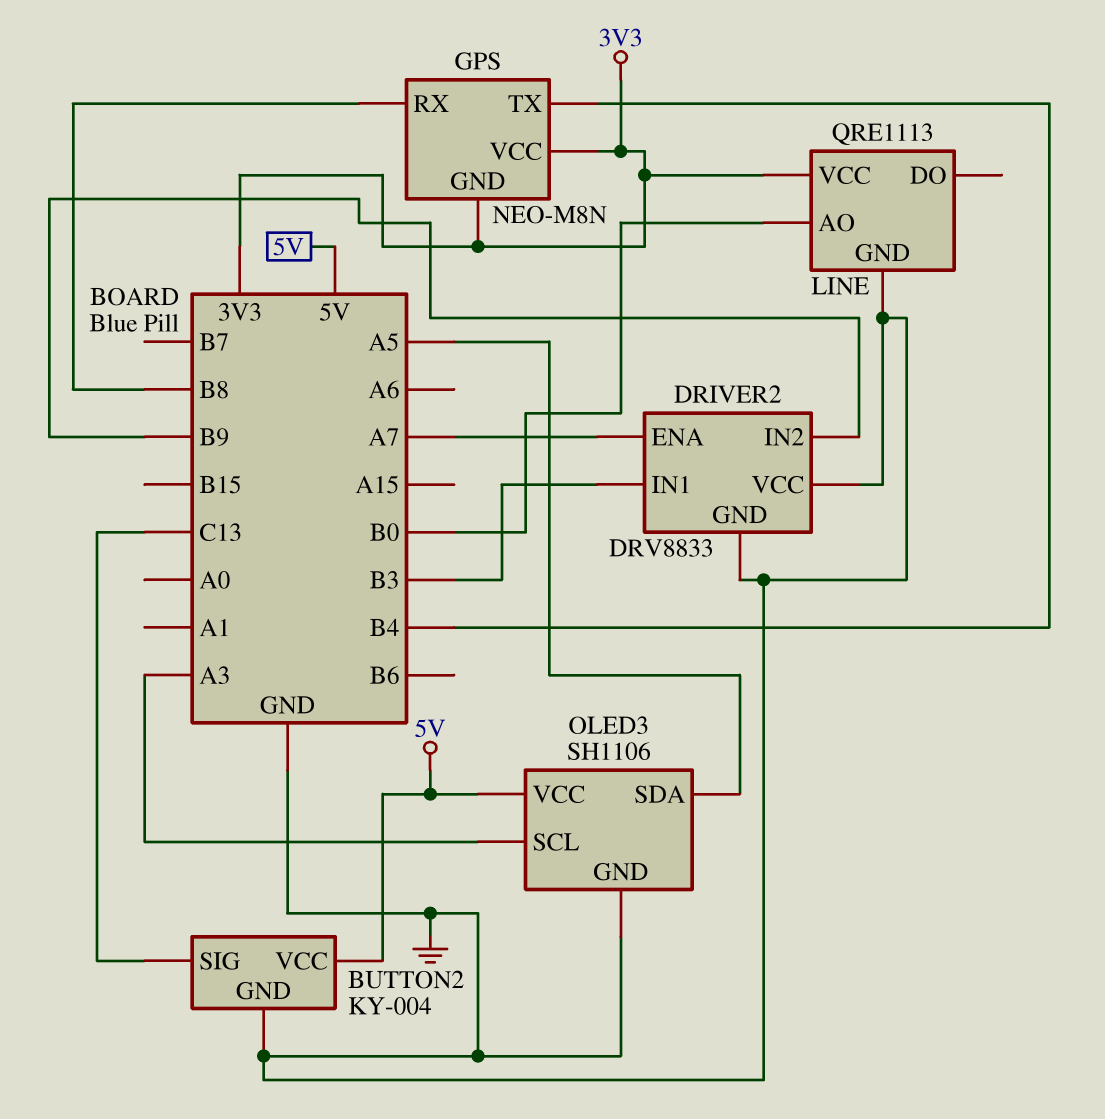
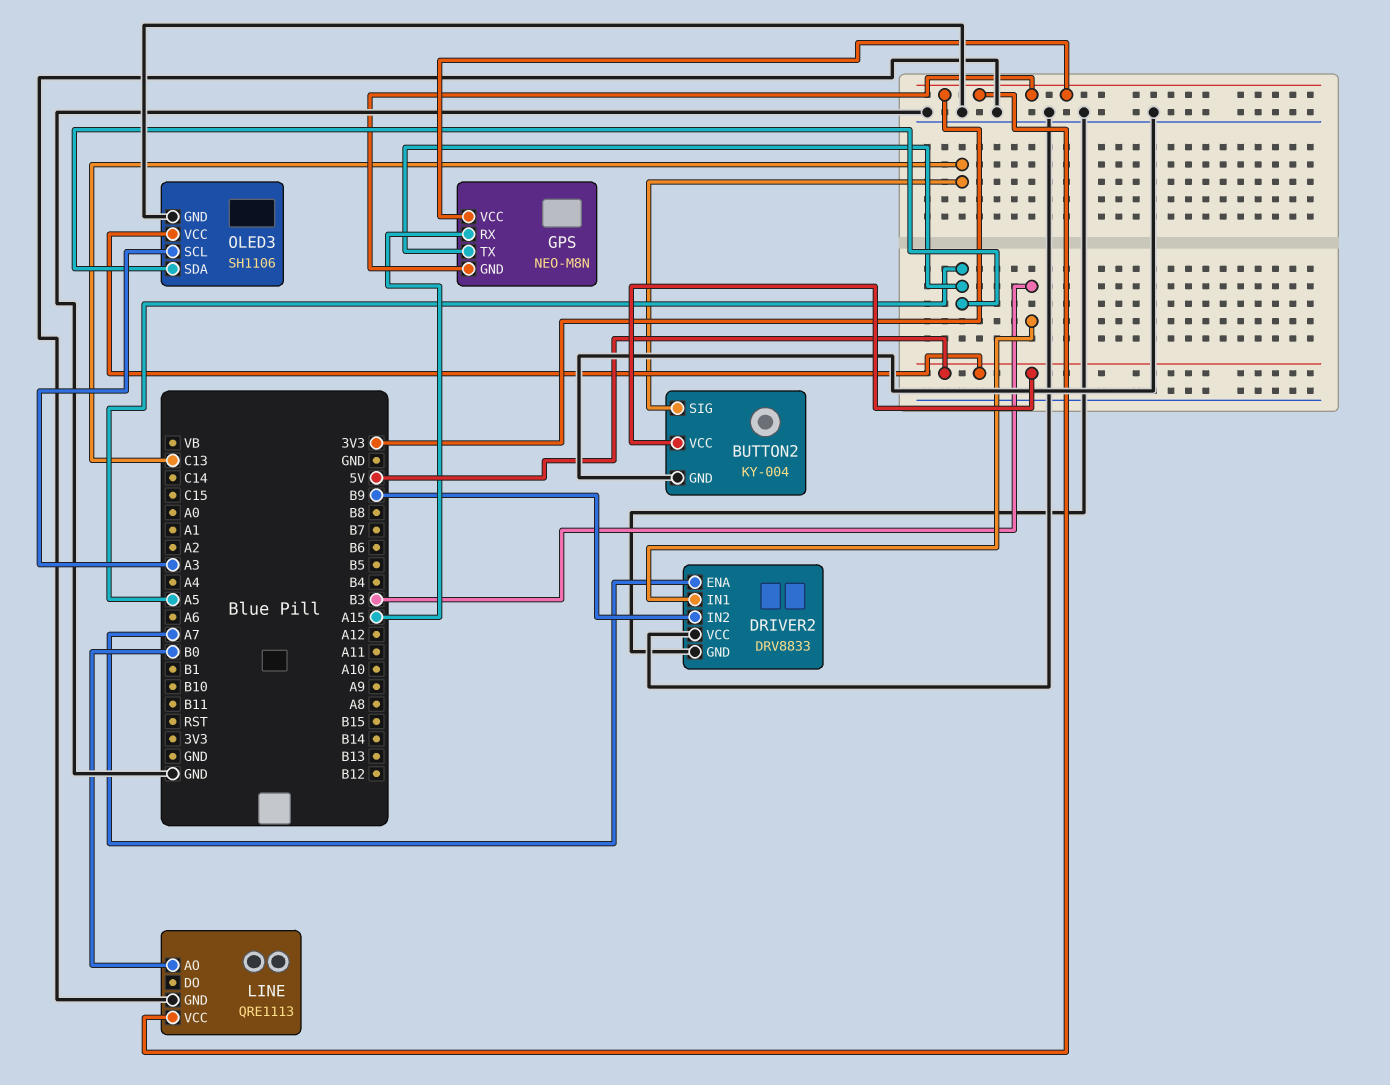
GPS pin RX: B8 -> A15
GPS pin TX: B4 -> A5

